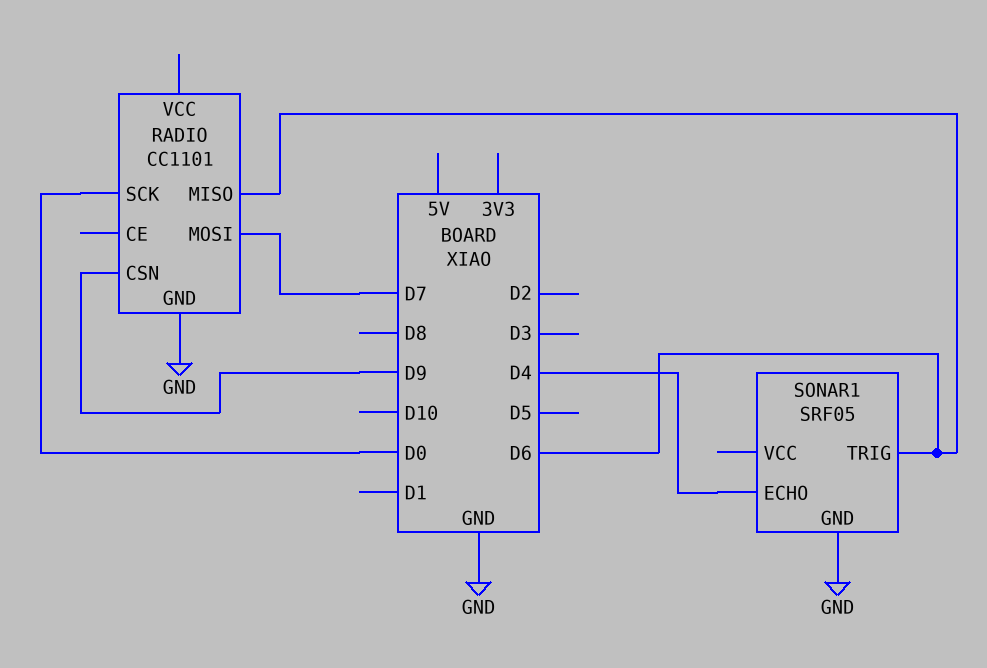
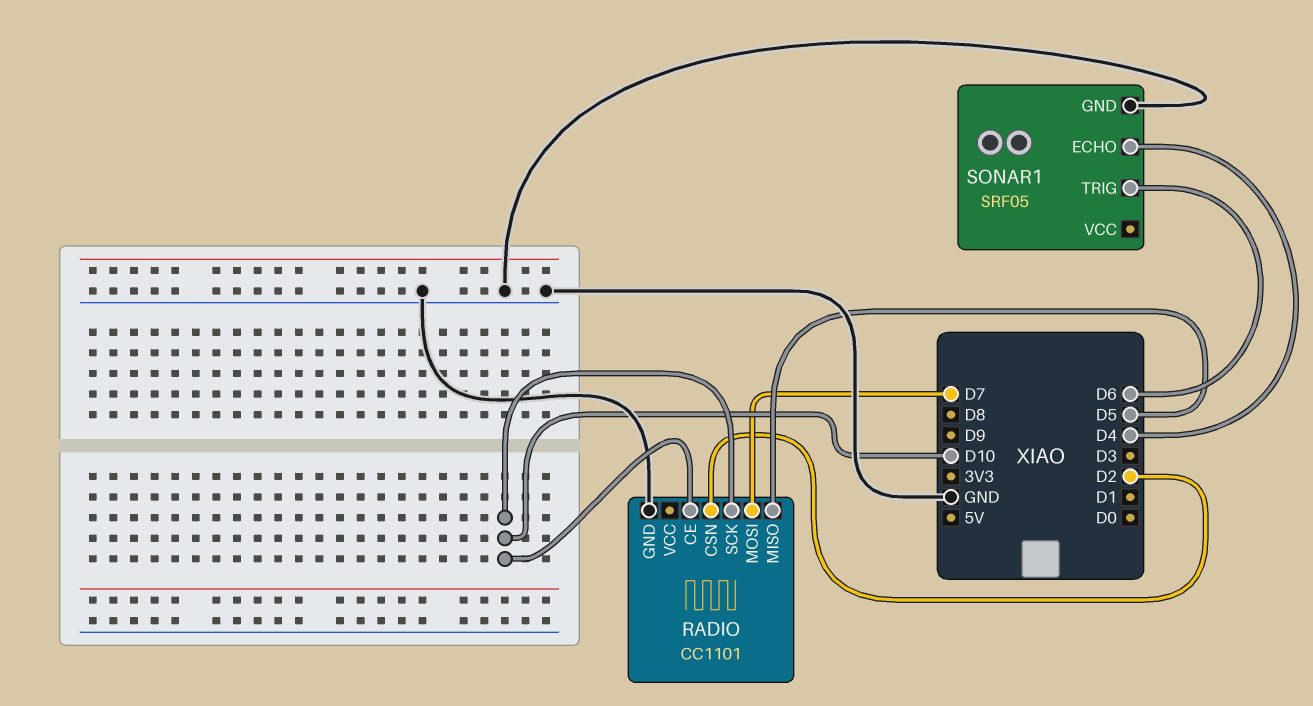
RADIO pin CE: none -> D10
RADIO pin CSN: D9 -> D2
RADIO pin MISO: D6 -> D5
RADIO pin SCK: D0 -> D10

